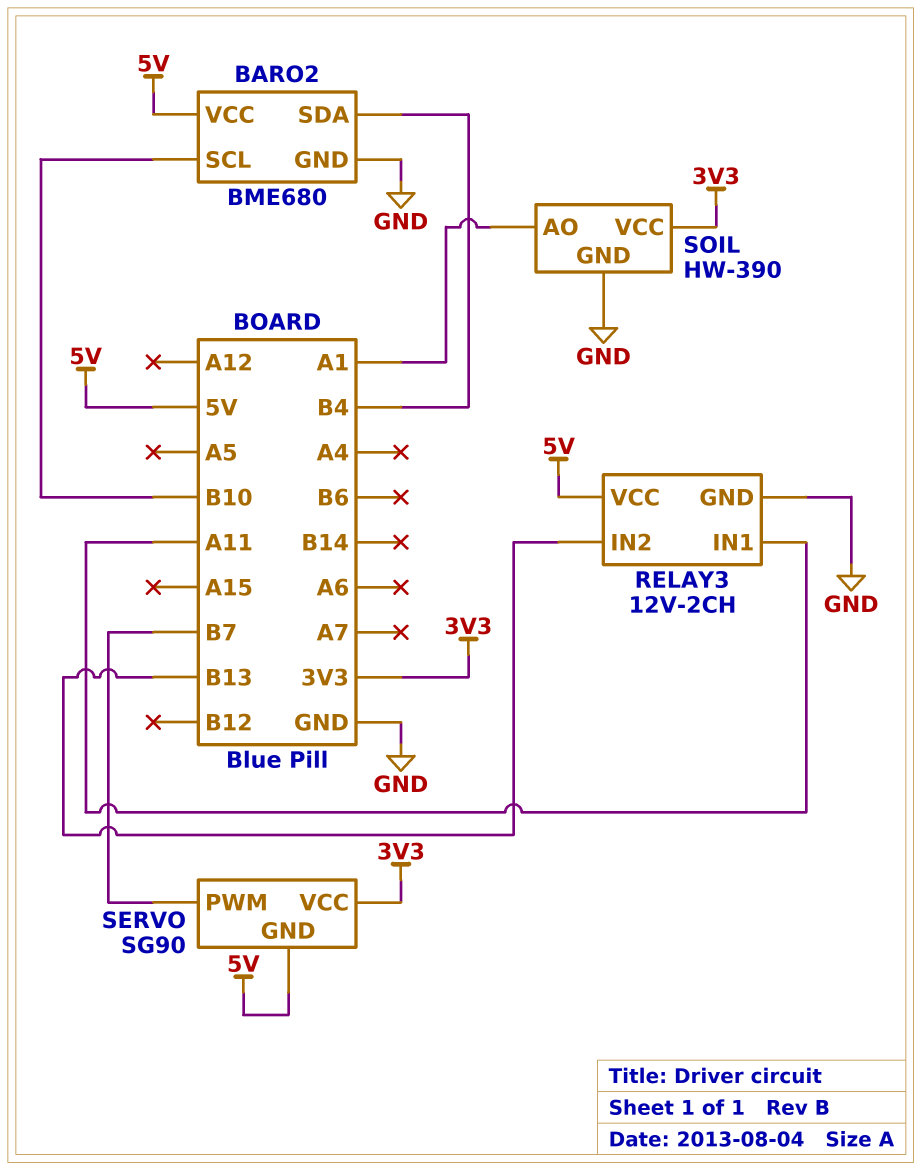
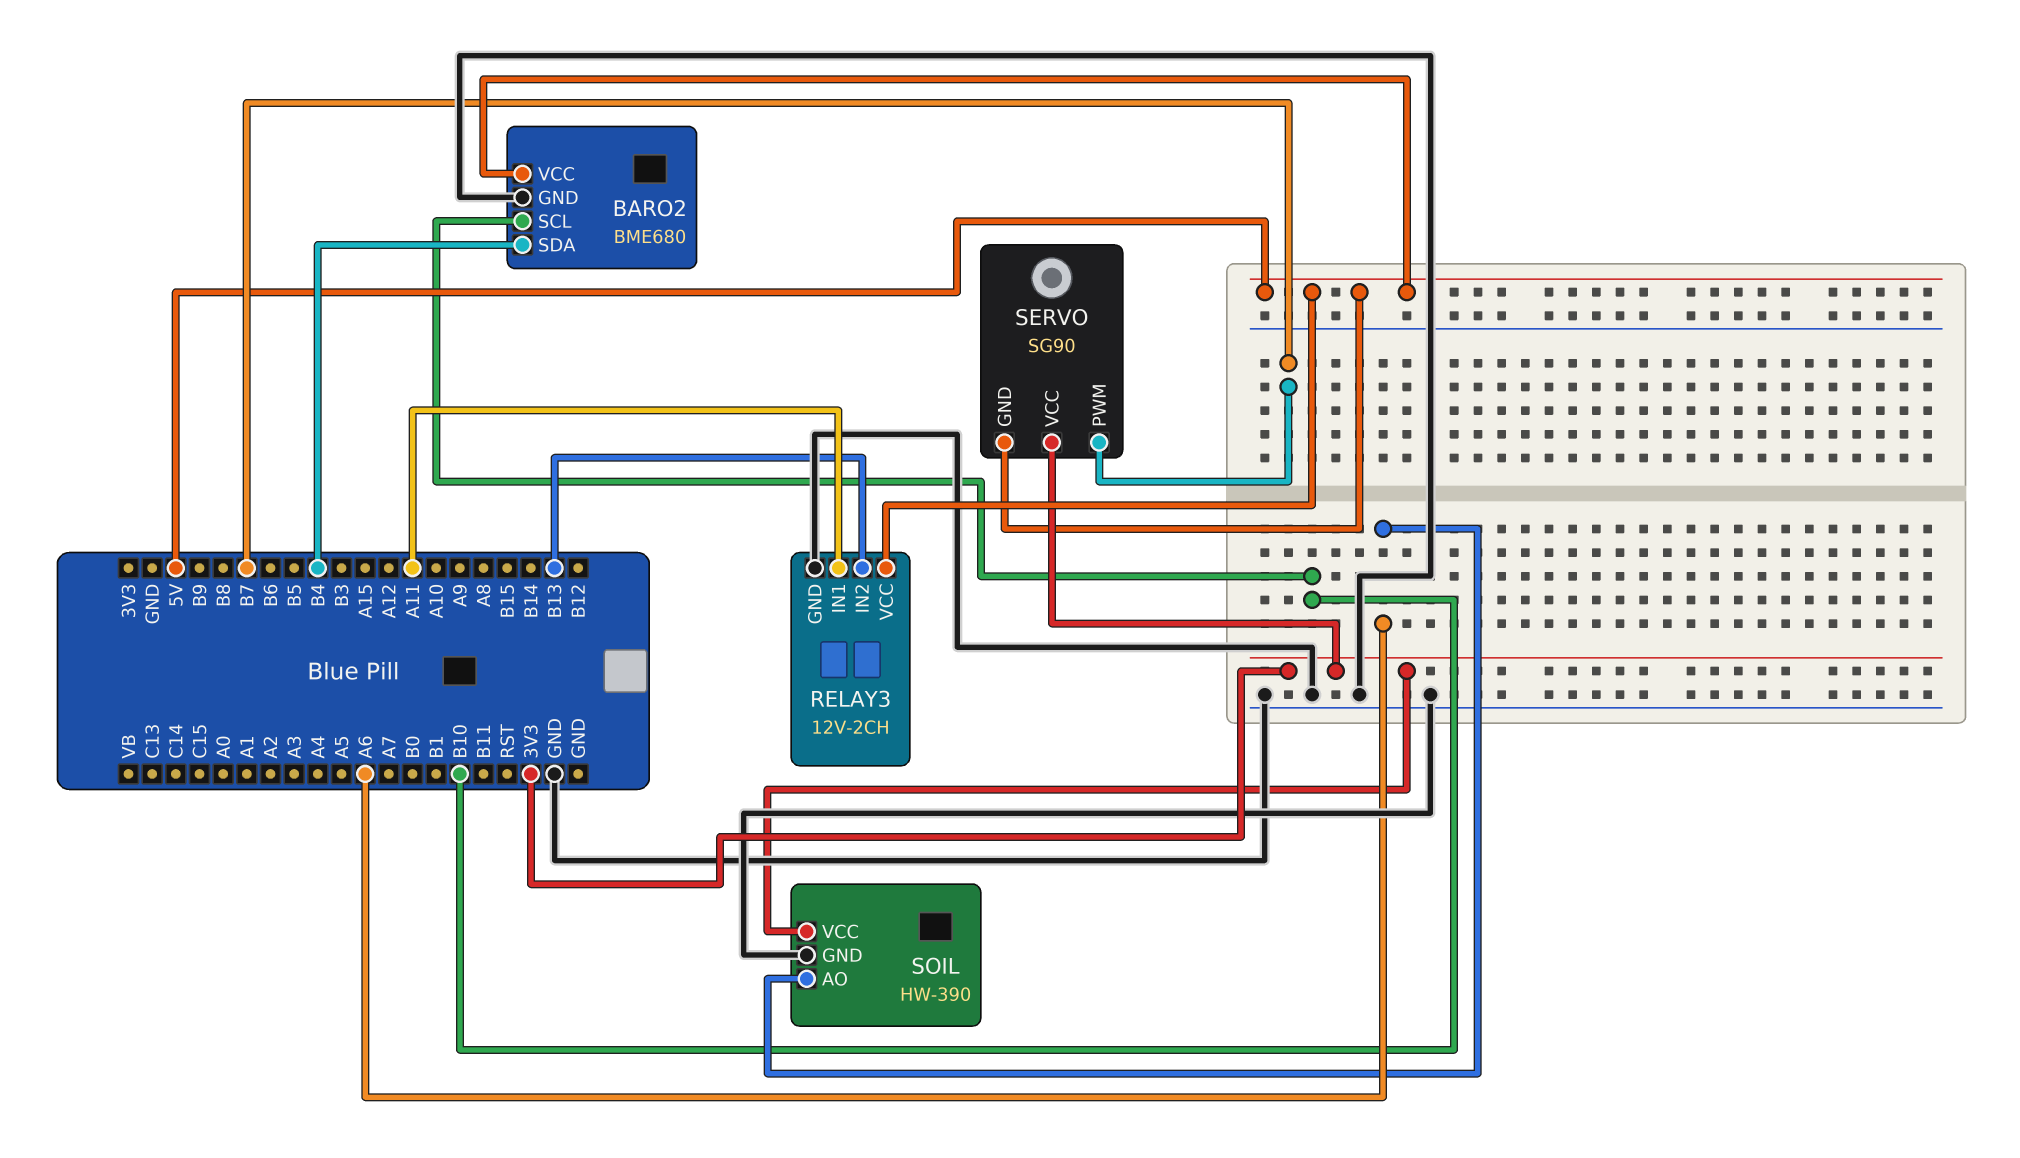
SOIL pin AO: A1 -> A6

